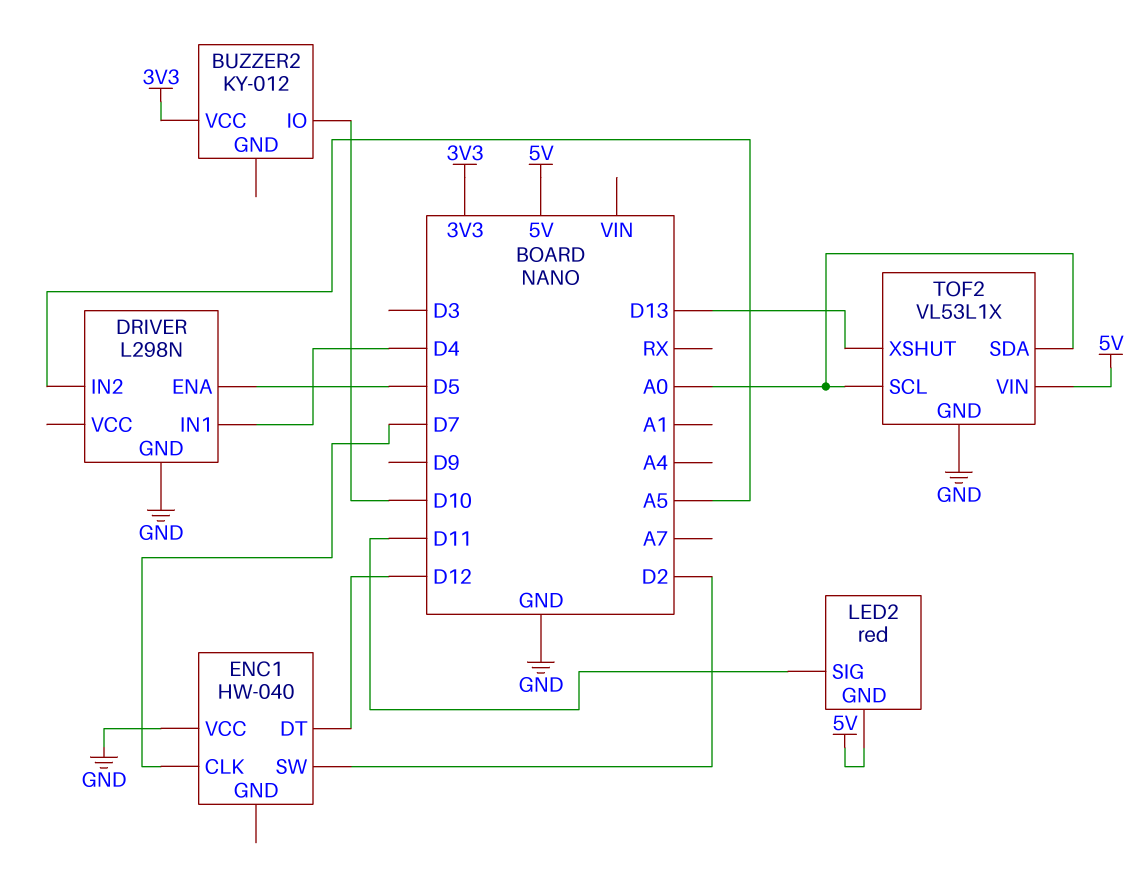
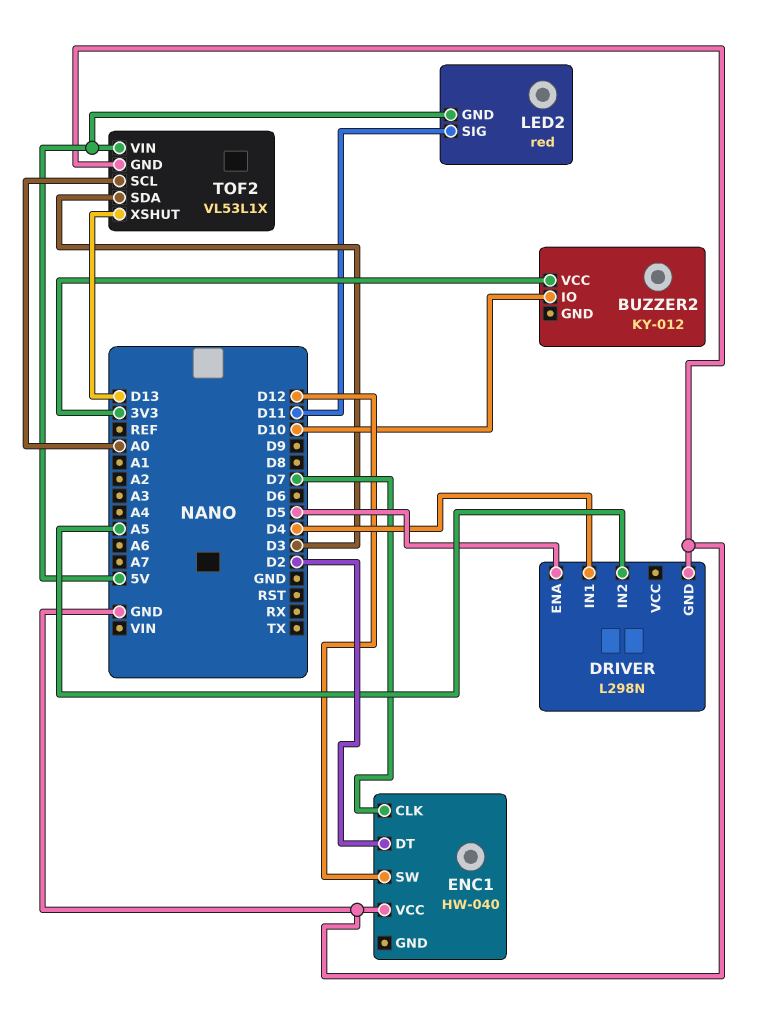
ENC1 pin DT: D12 -> D2
ENC1 pin SW: D2 -> D12
TOF2 pin SDA: A0 -> D3

